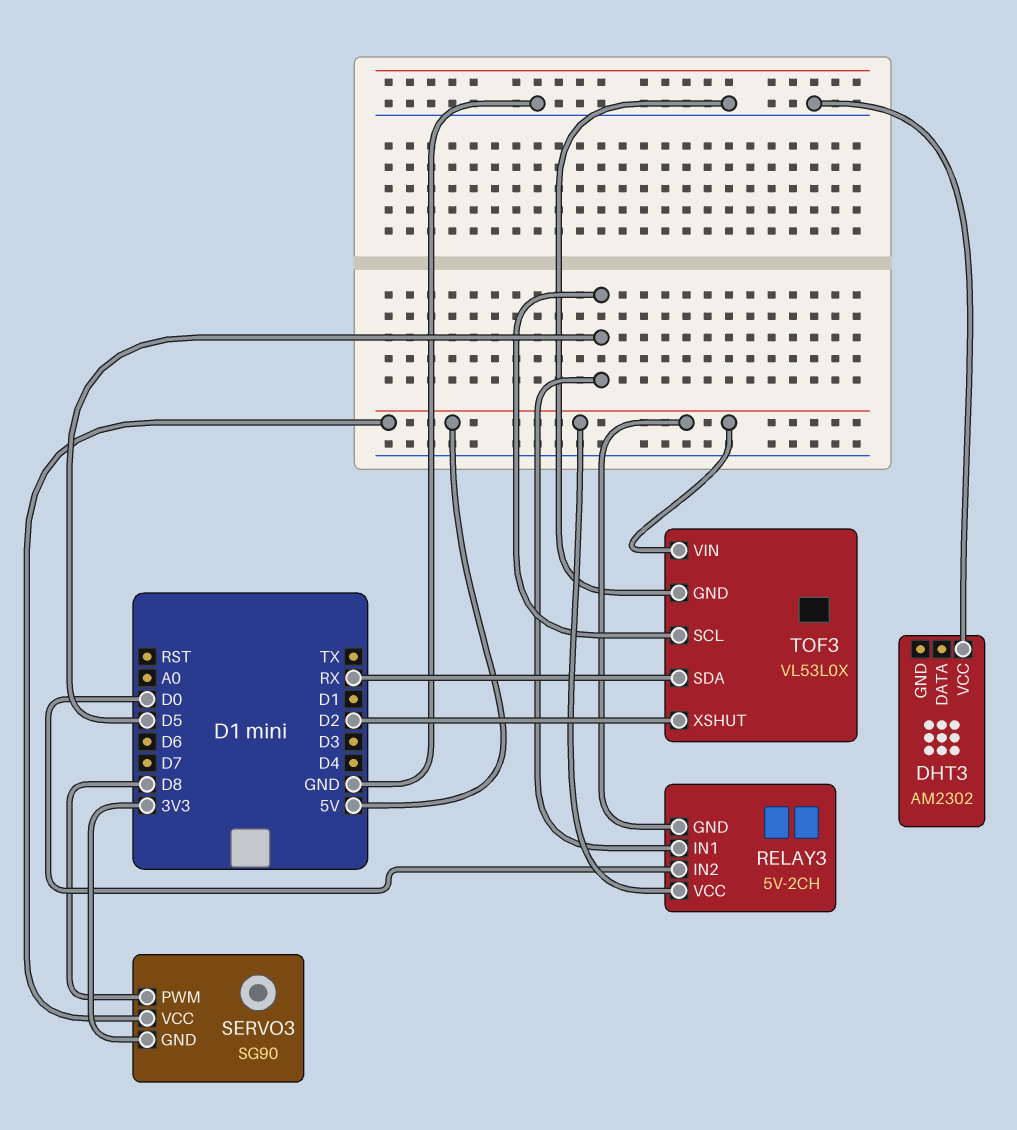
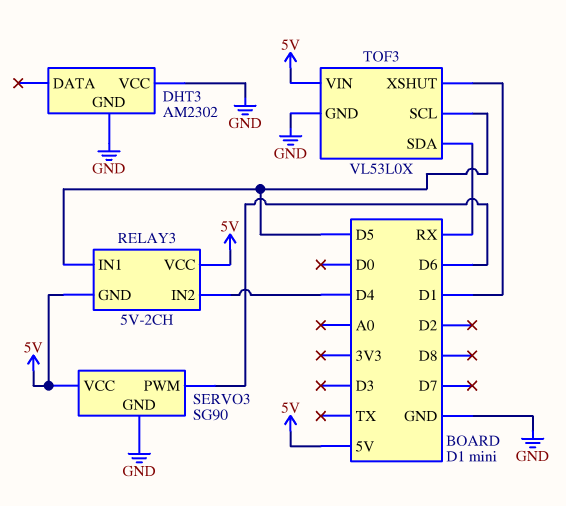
DHT3 pin GND: none -> GND
RELAY3 pin IN2: D0 -> D4
SERVO3 pin GND: 3V3 -> GND
SERVO3 pin PWM: D8 -> D6
TOF3 pin XSHUT: D2 -> D1

